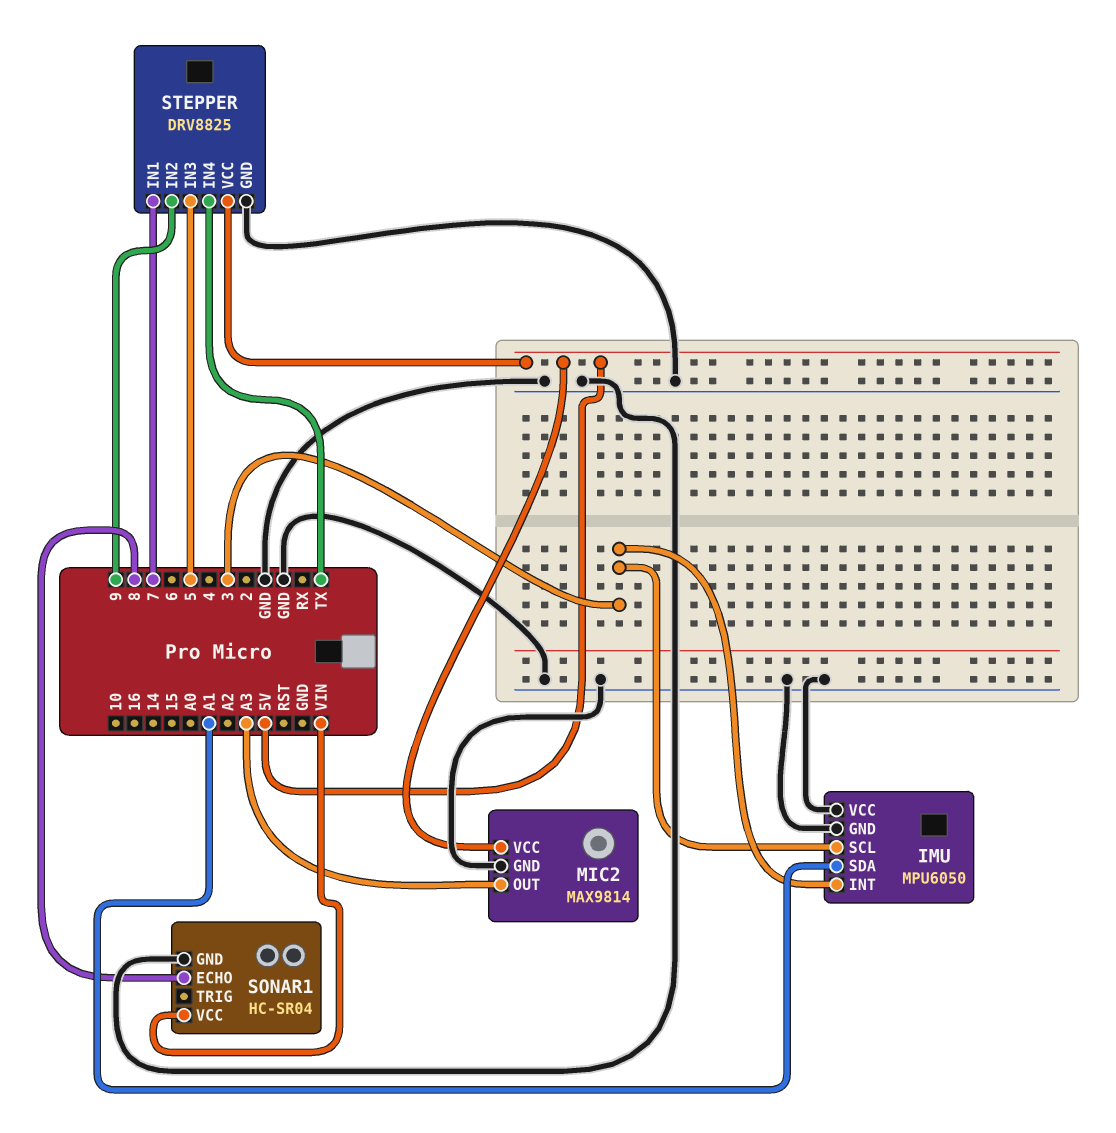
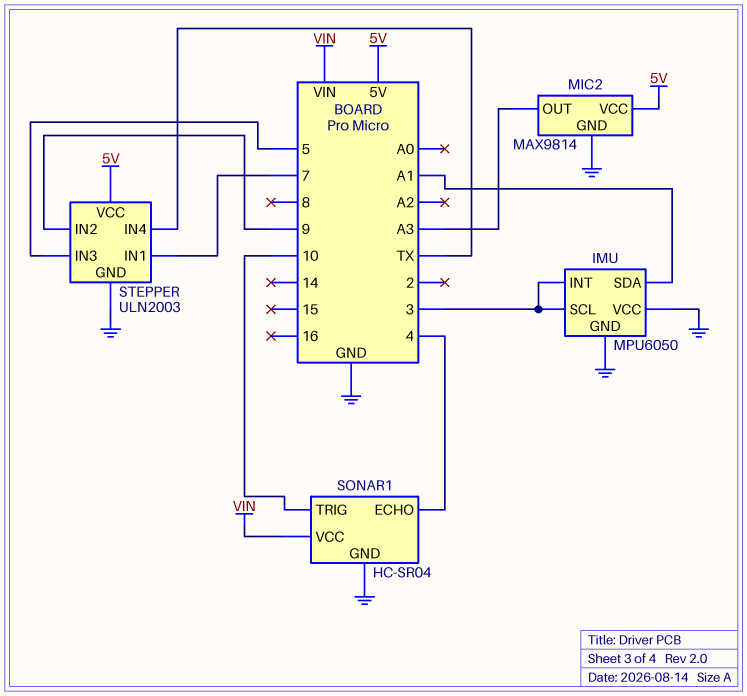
SONAR1 pin ECHO: 8 -> 4
SONAR1 pin TRIG: none -> 10
STEPPER: DRV8825 -> ULN2003

